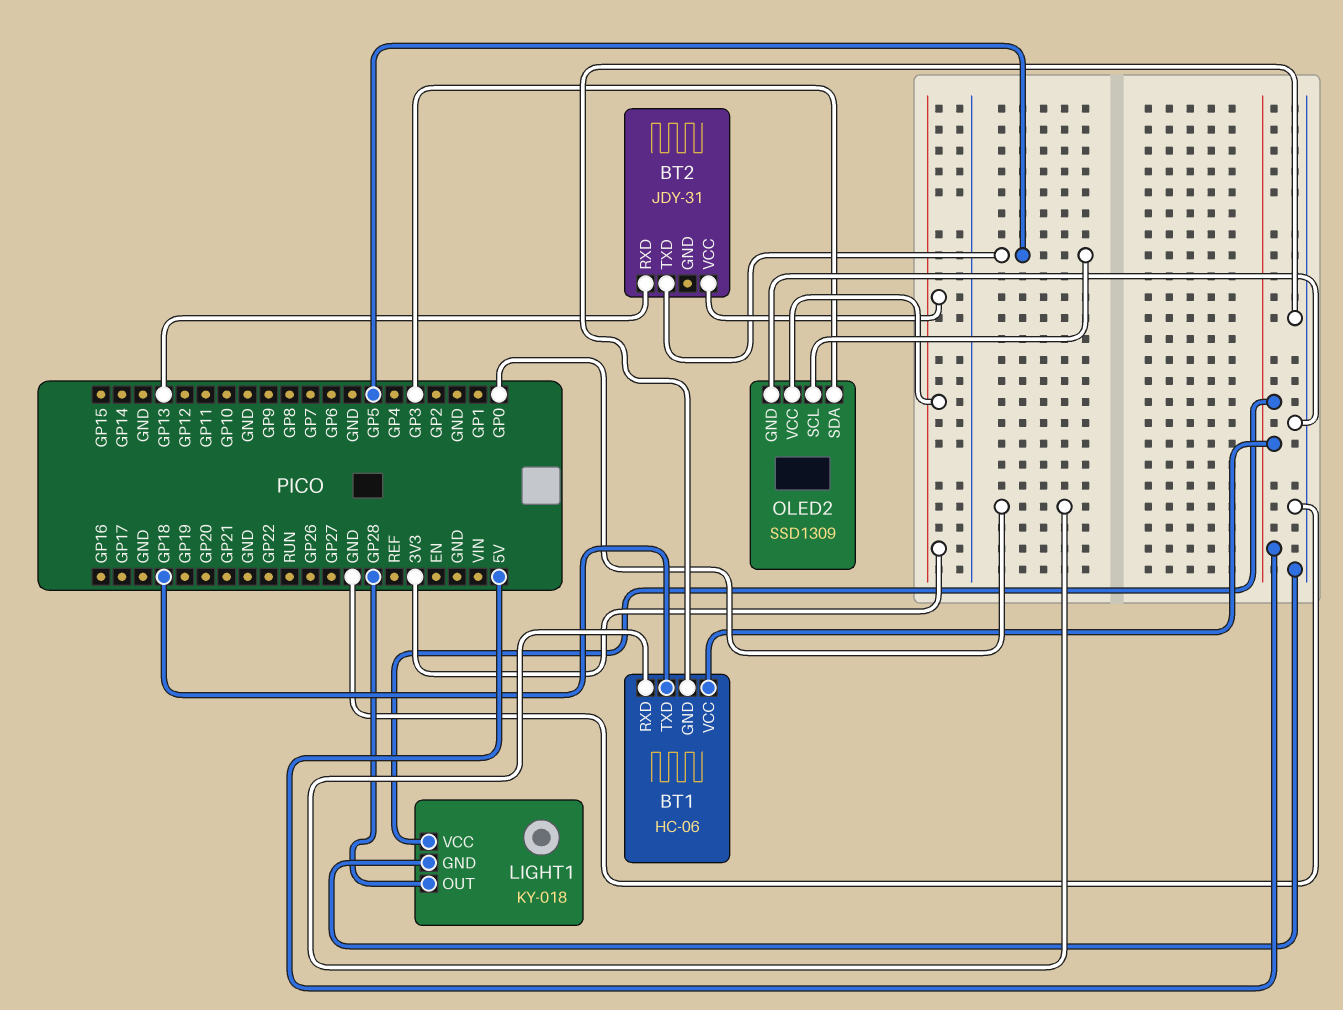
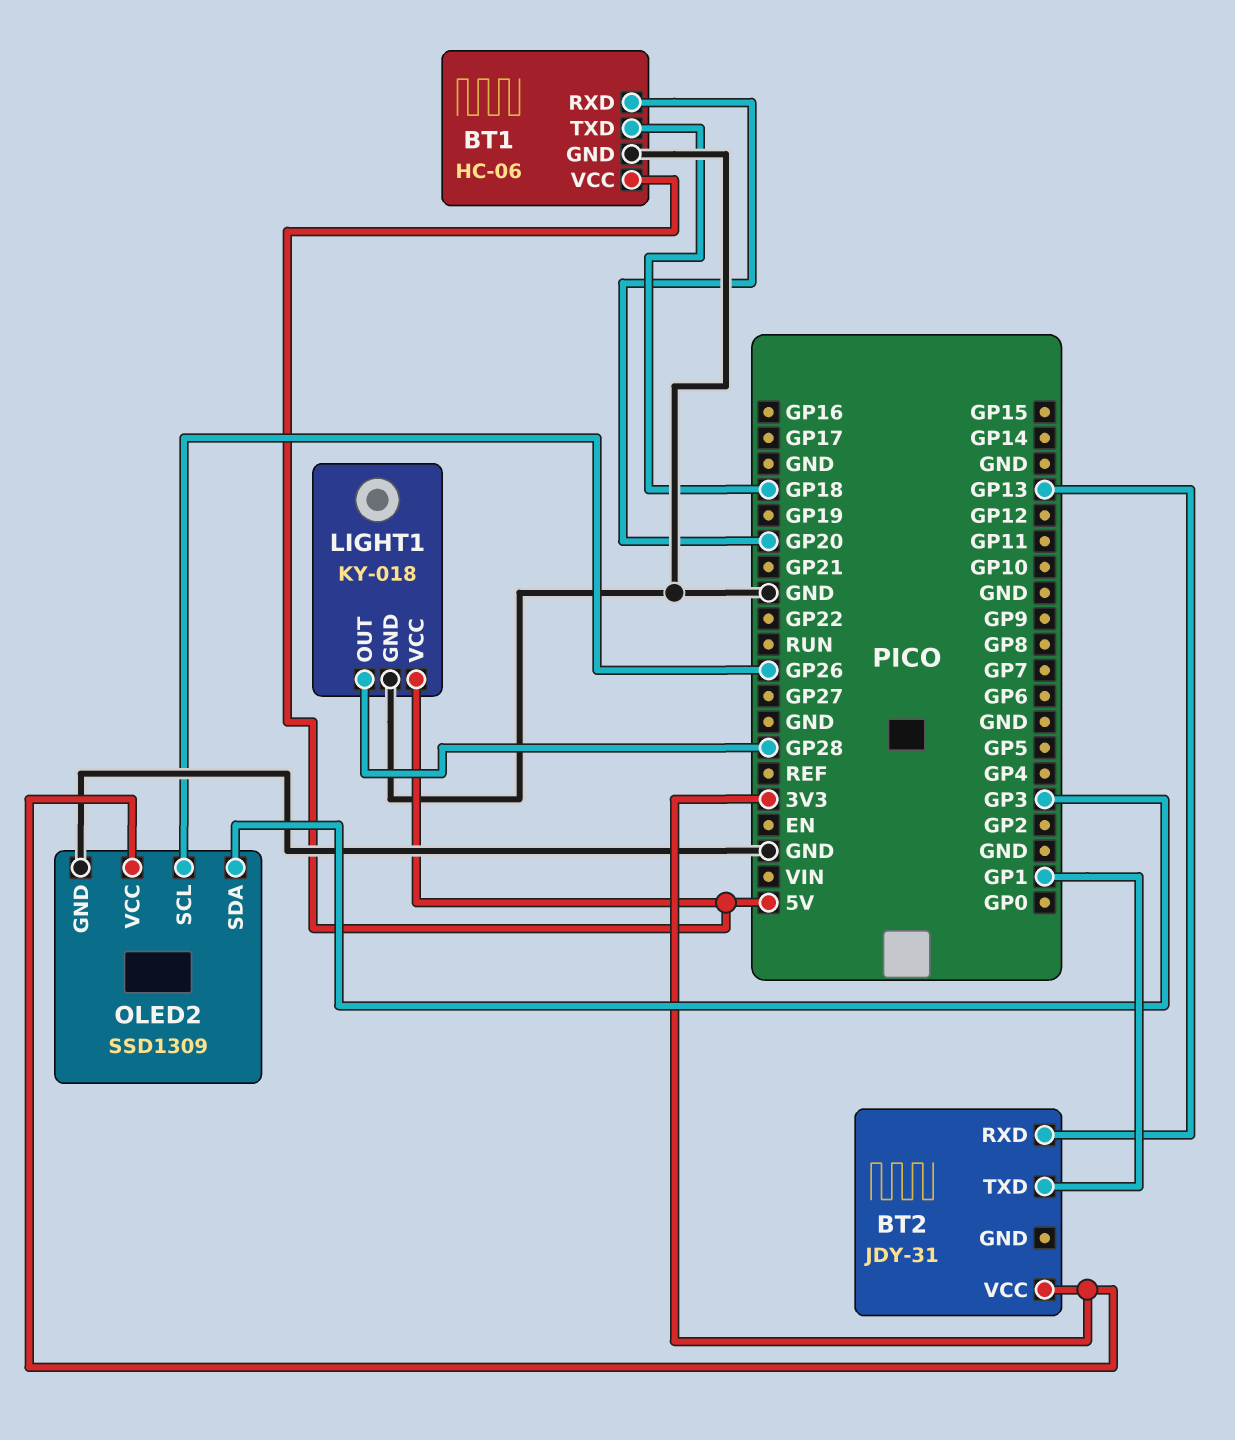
BT1 pin RXD: GP0 -> GP20
BT2 pin TXD: GP5 -> GP1
OLED2 pin SCL: GP5 -> GP26

